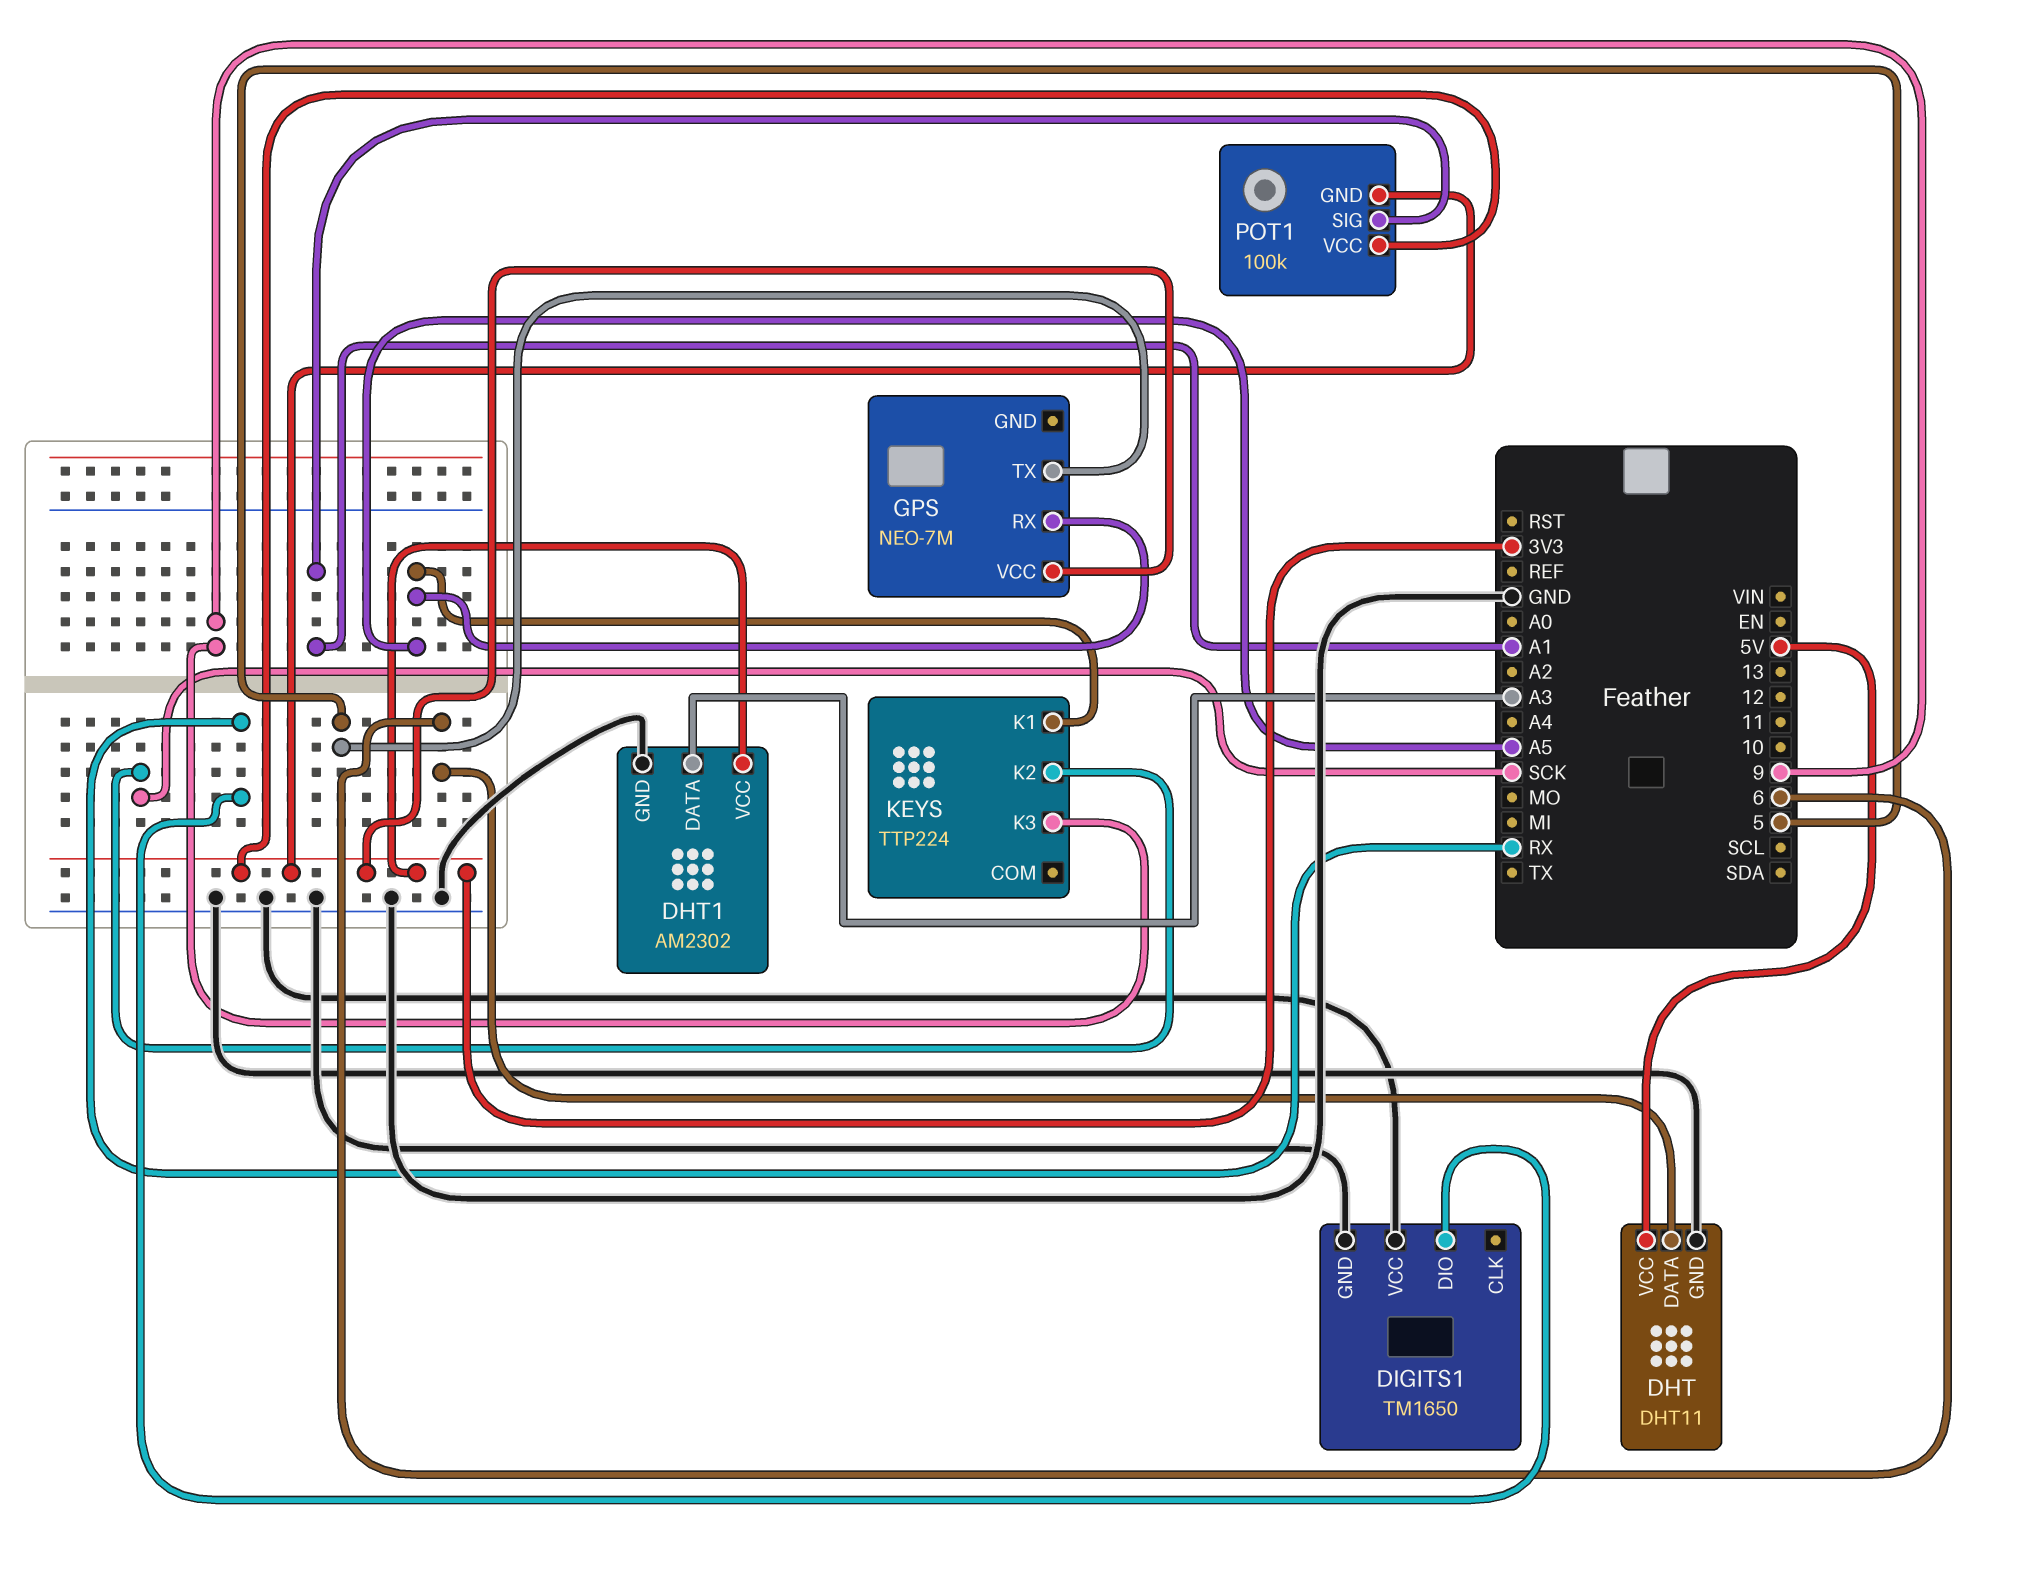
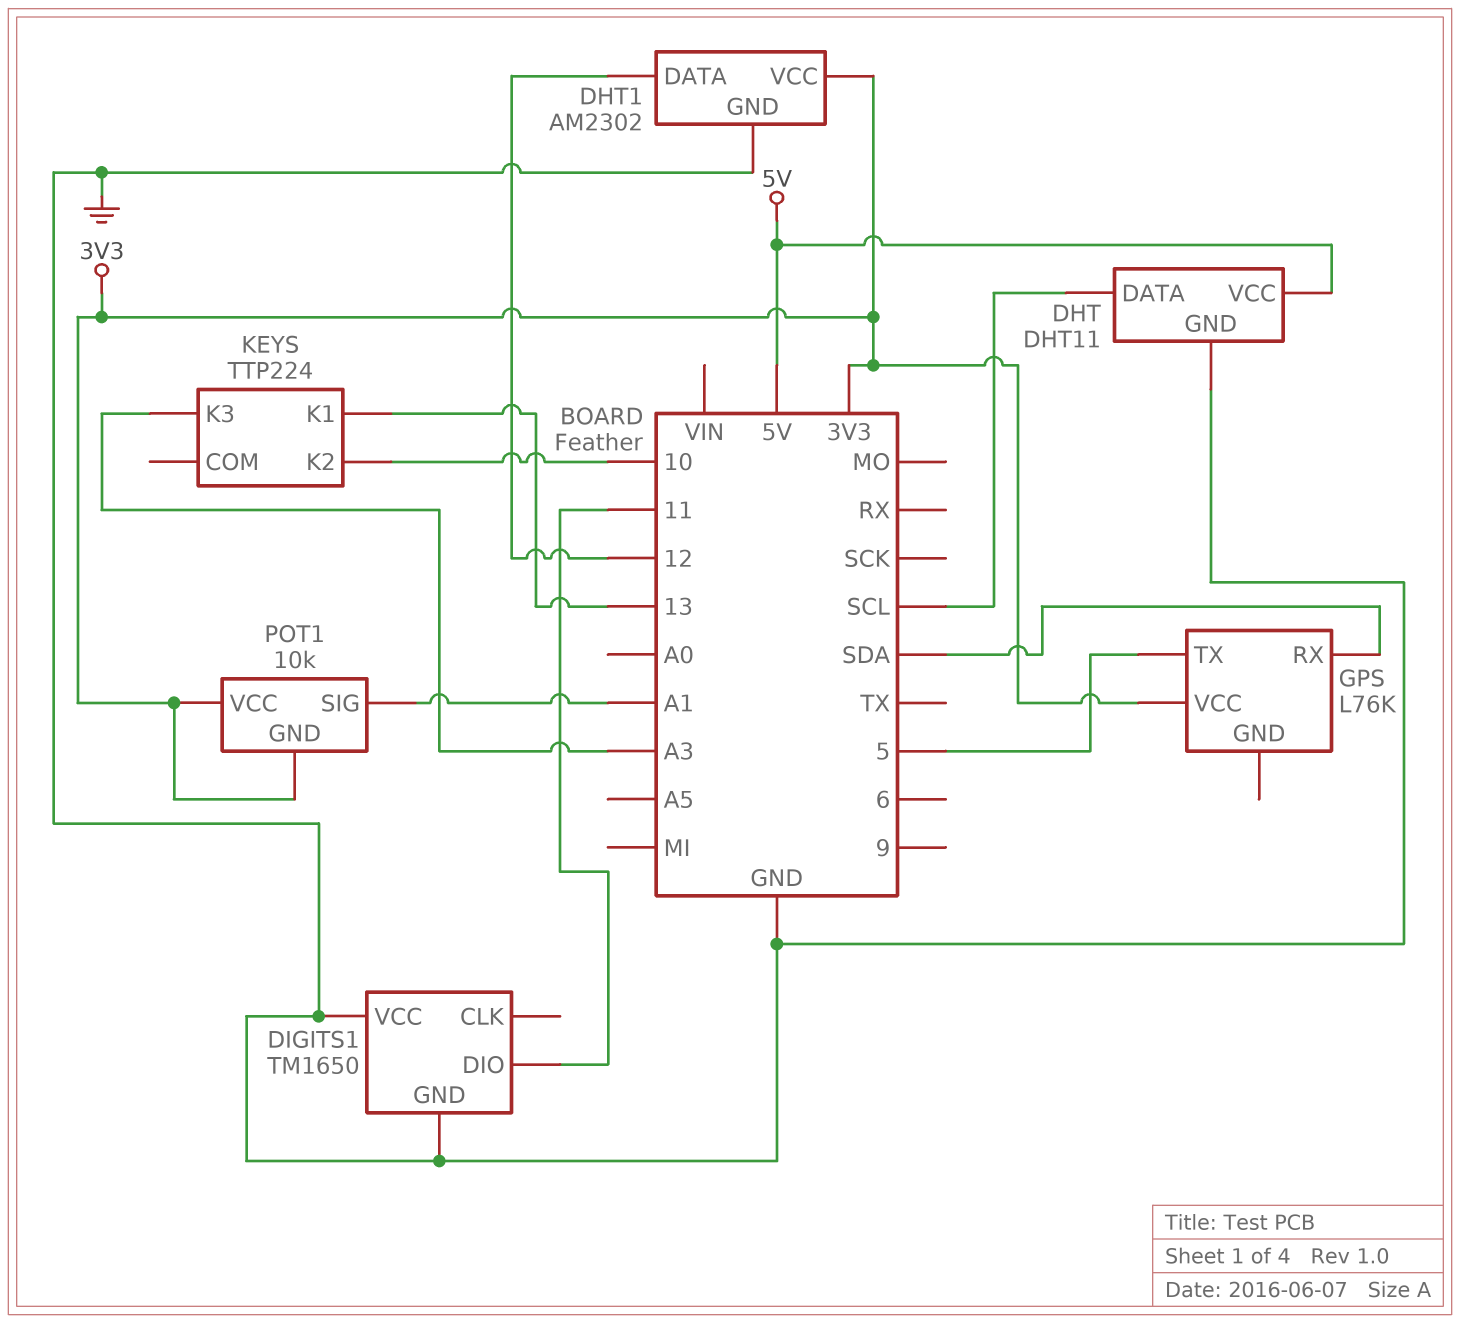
DHT pin DATA: 6 -> SCL
DHT1 pin DATA: A3 -> 12
DIGITS1 pin DIO: RX -> 11
GPS: NEO-7M -> L76K
GPS pin RX: A5 -> SDA
KEYS pin K1: A5 -> 13
KEYS pin K2: SCK -> 10
KEYS pin K3: 9 -> A3
POT1: 100k -> 10k

